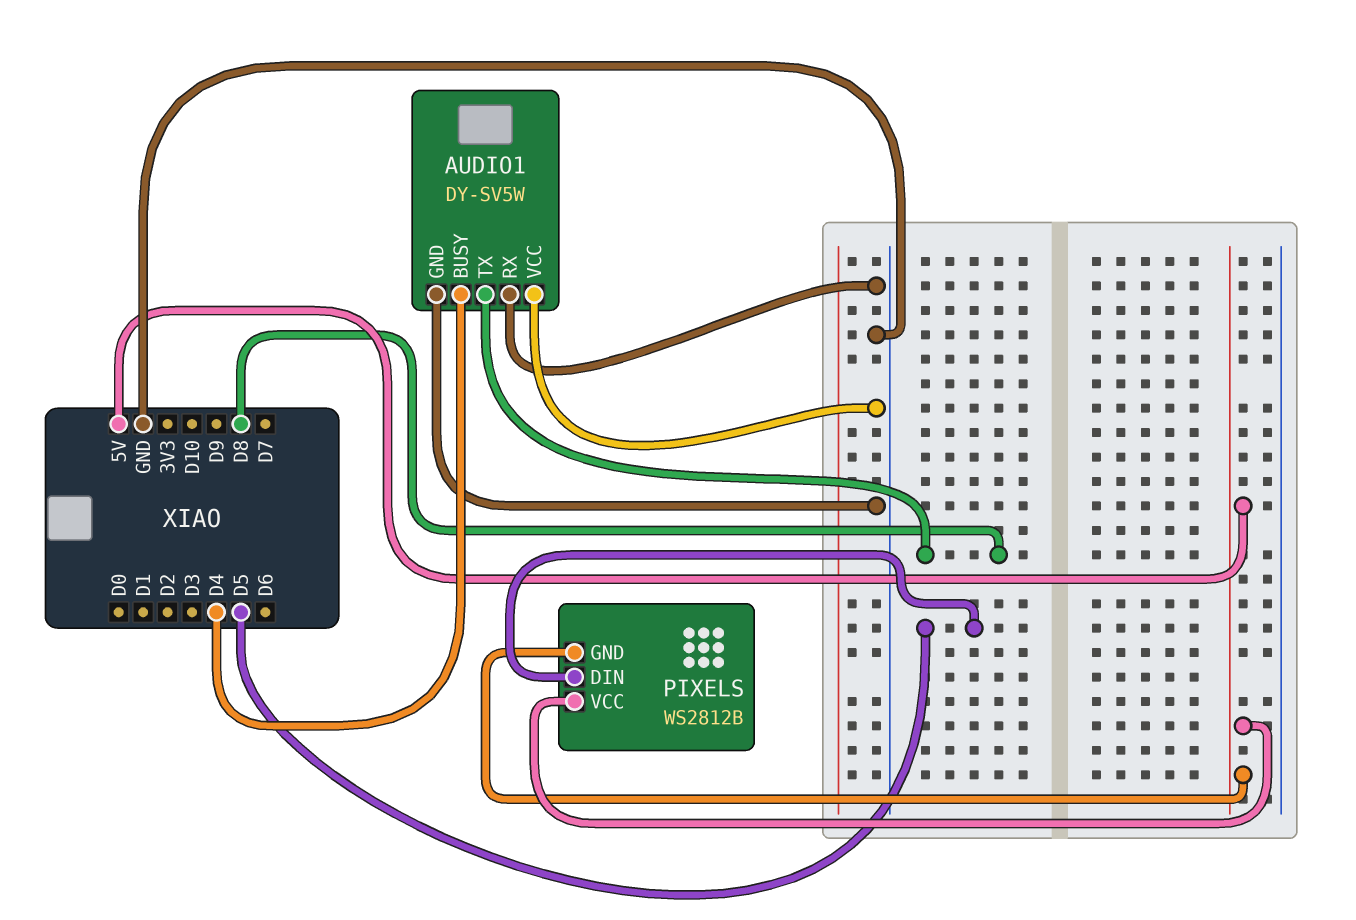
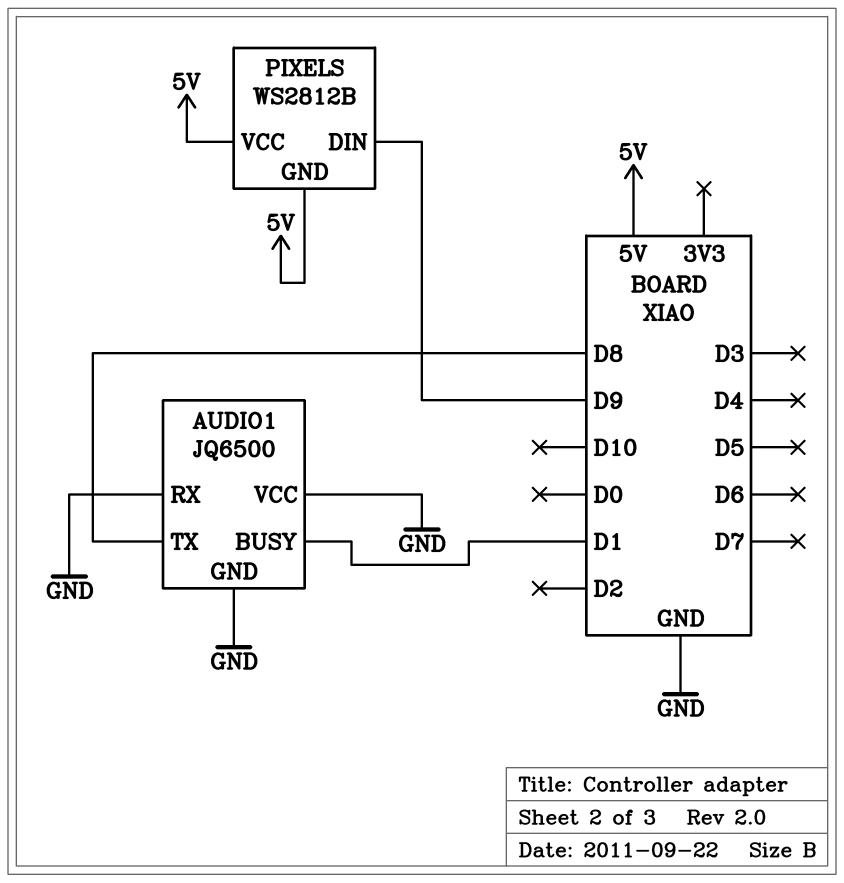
AUDIO1: DY-SV5W -> JQ6500
AUDIO1 pin BUSY: D4 -> D1
PIXELS pin DIN: D5 -> D9

